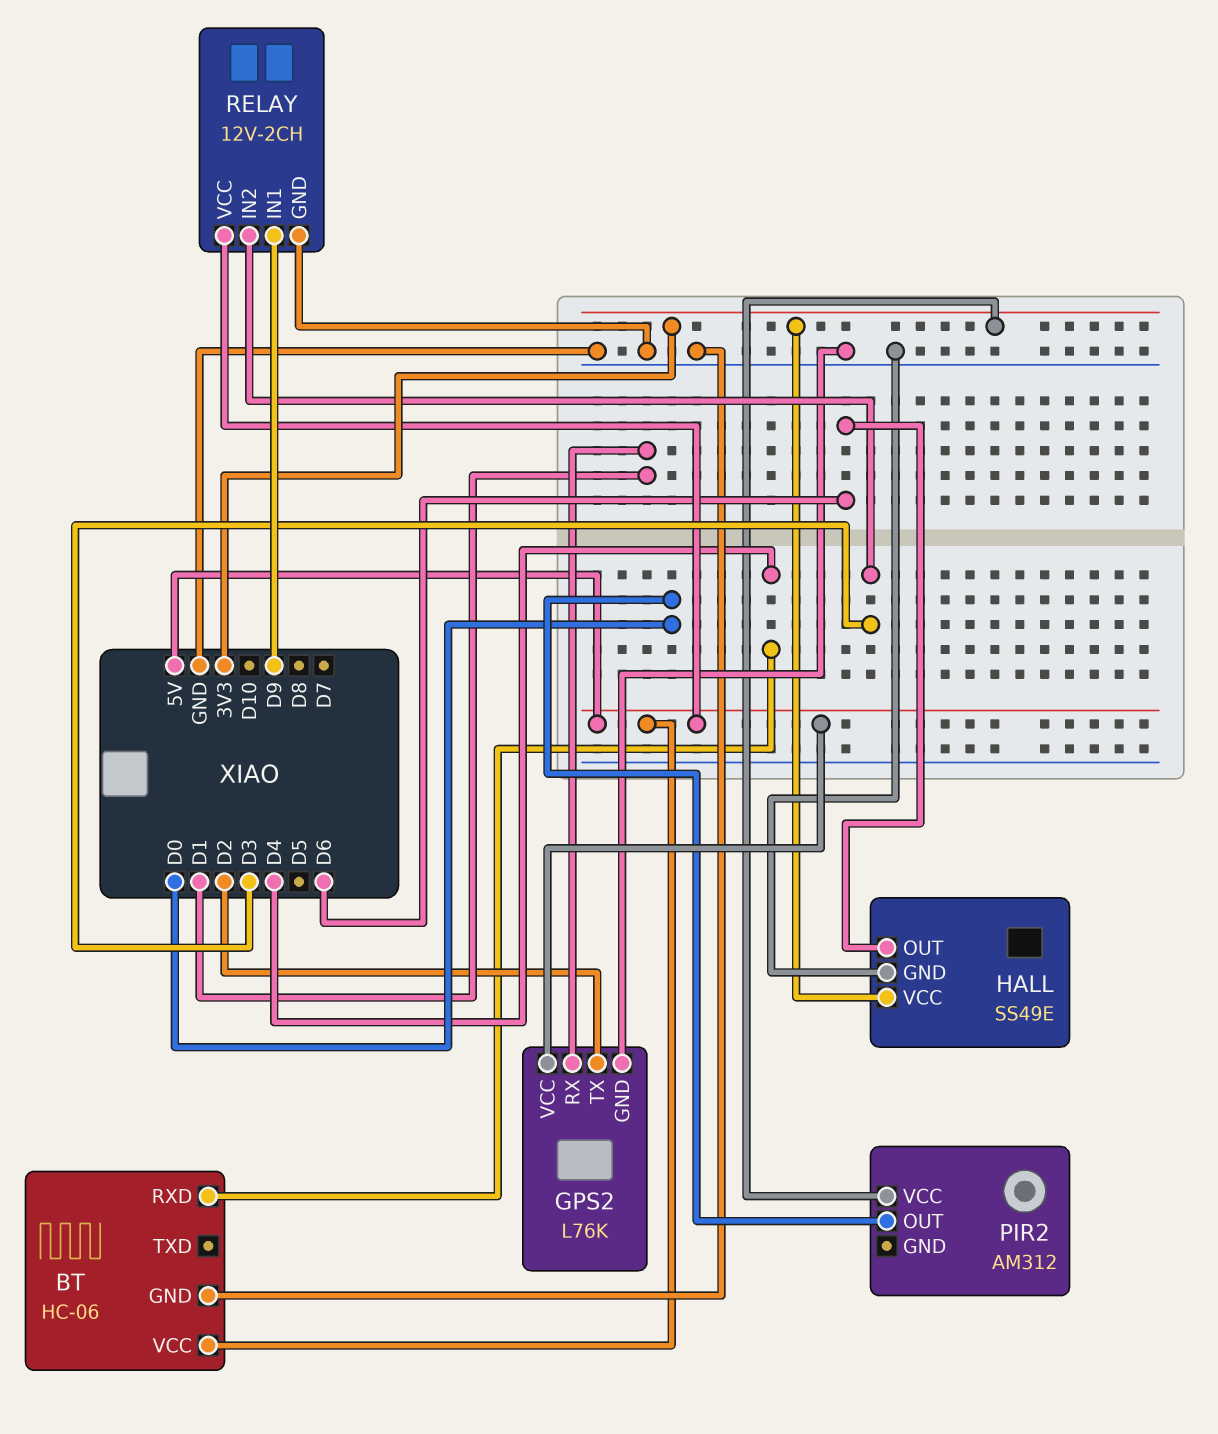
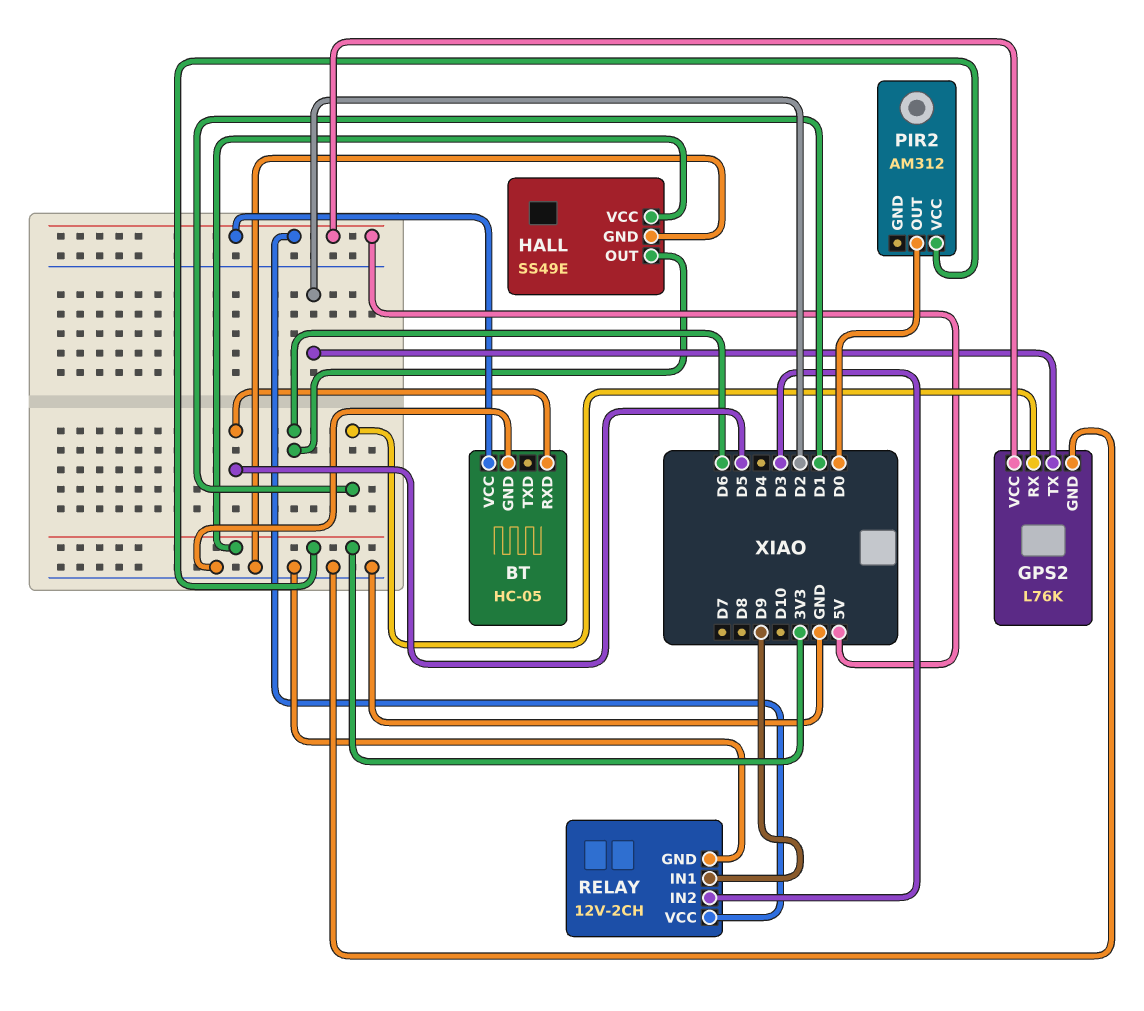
BT: HC-06 -> HC-05
BT pin RXD: D4 -> D5

